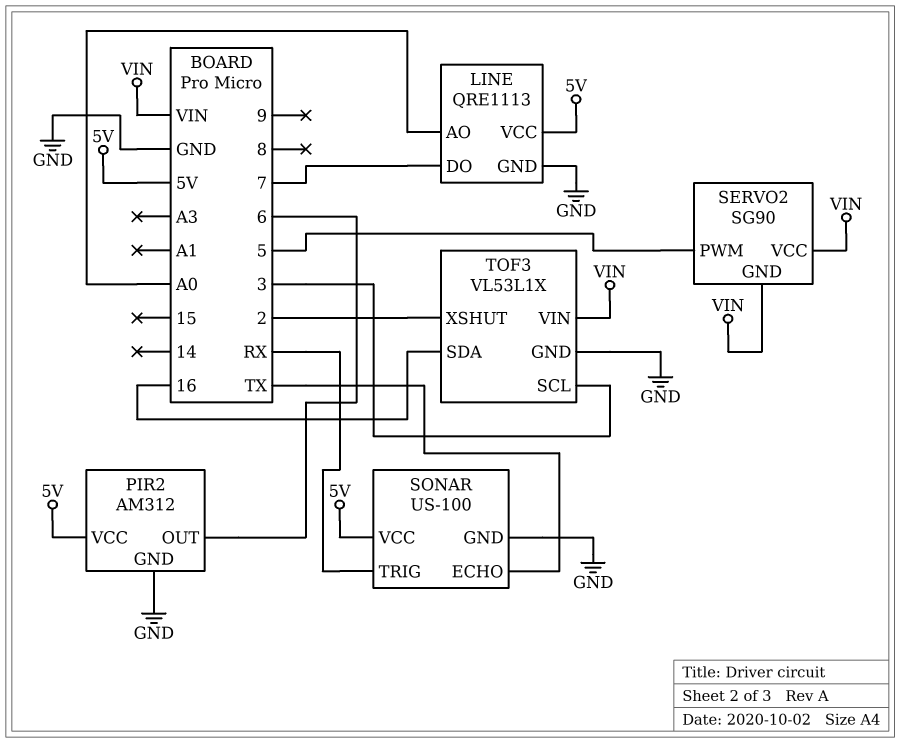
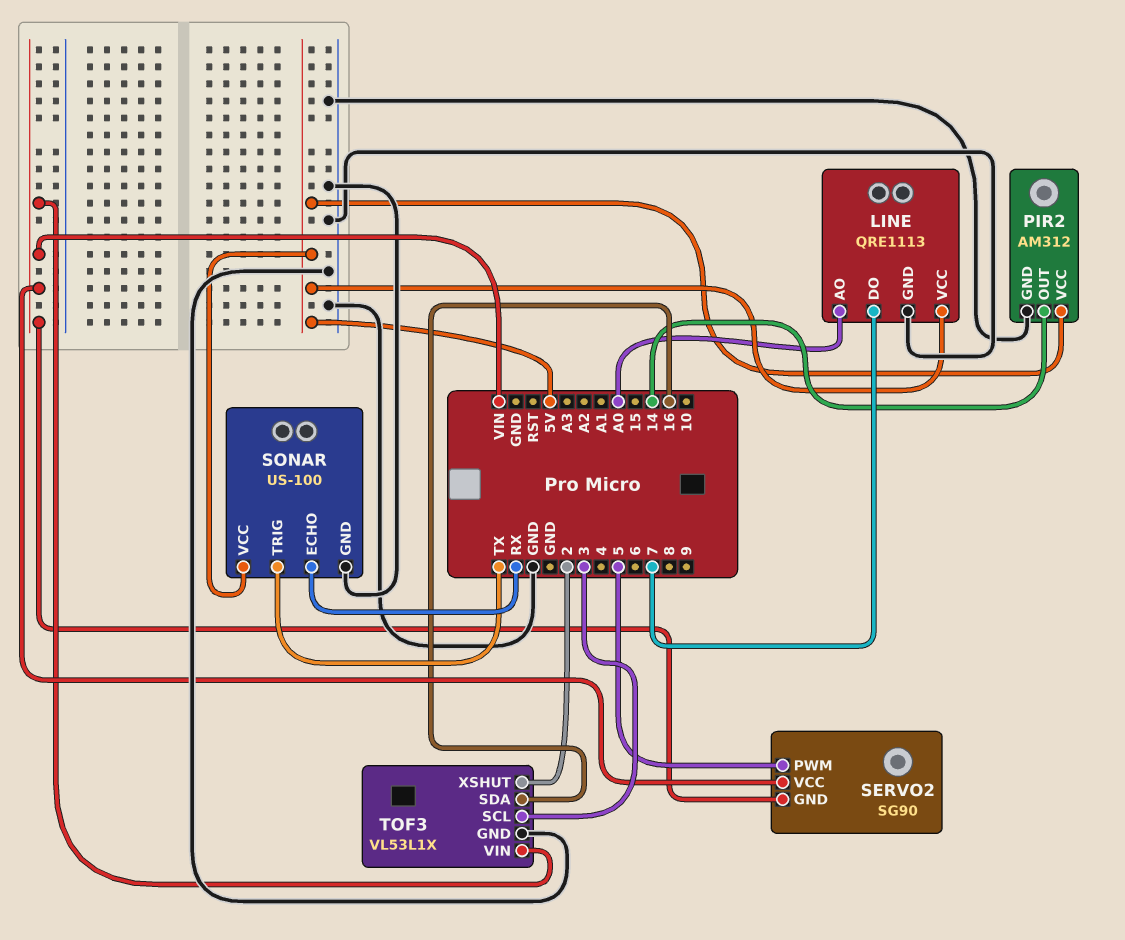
PIR2 pin OUT: 6 -> 14
SONAR pin ECHO: TX -> RX
SONAR pin TRIG: RX -> TX

